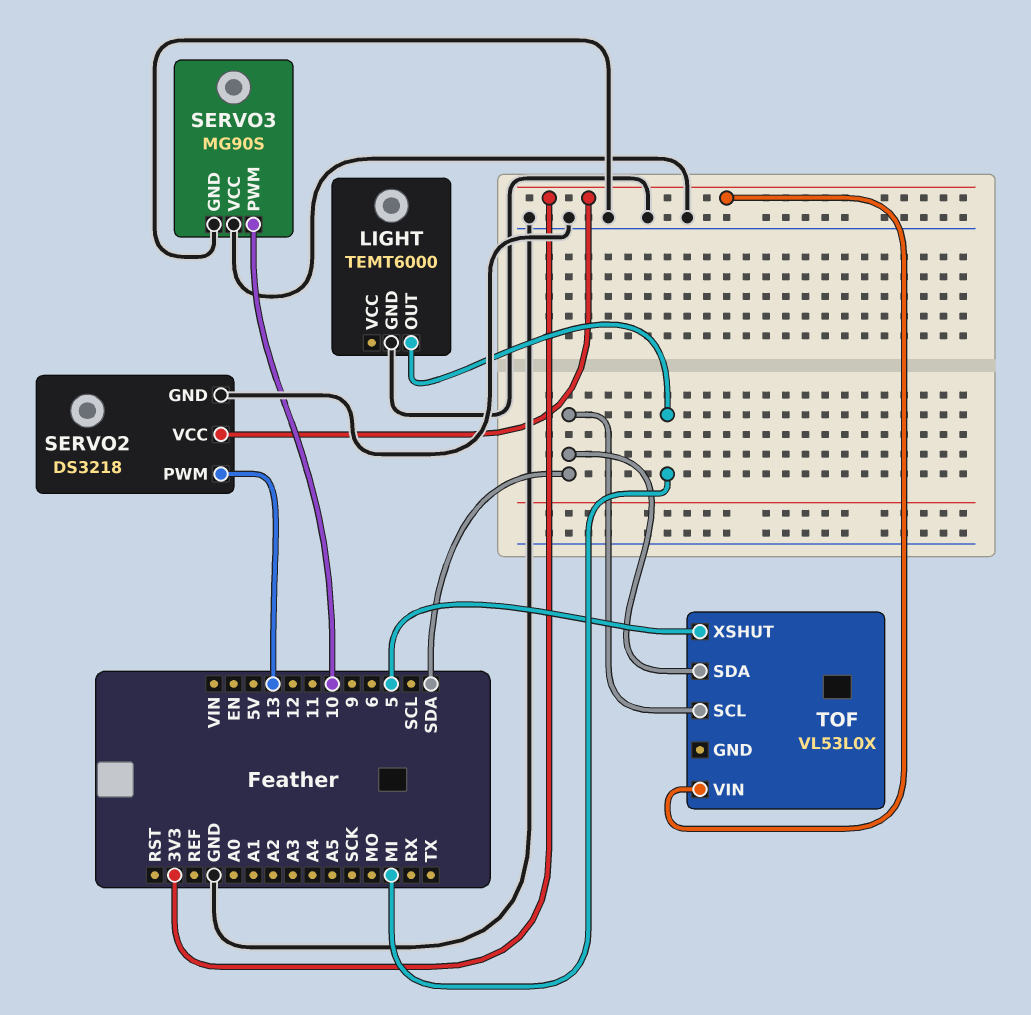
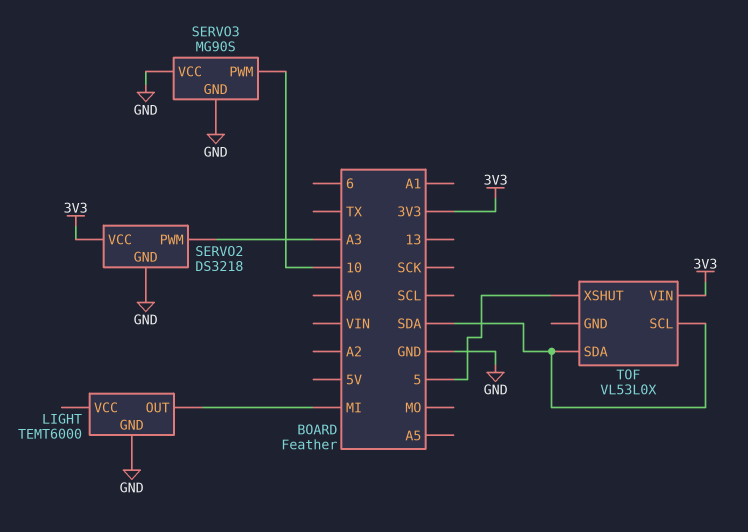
SERVO2 pin PWM: 13 -> A3

